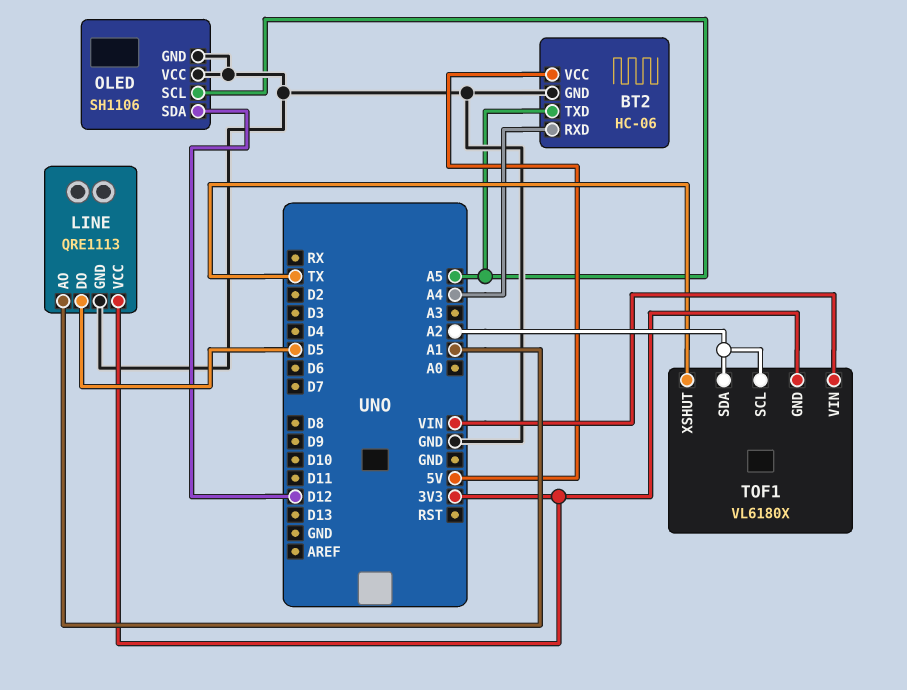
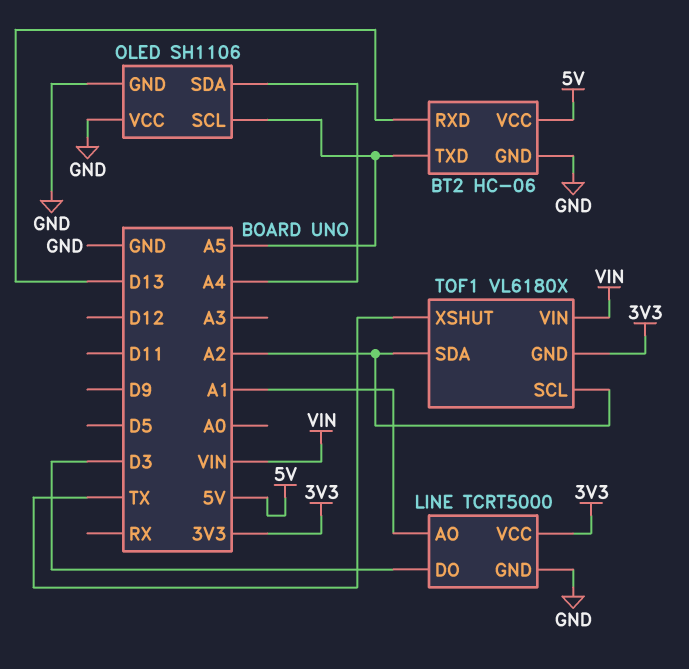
BT2 pin RXD: A4 -> D13
LINE: QRE1113 -> TCRT5000
LINE pin DO: D5 -> D3
OLED pin SDA: D12 -> A4

